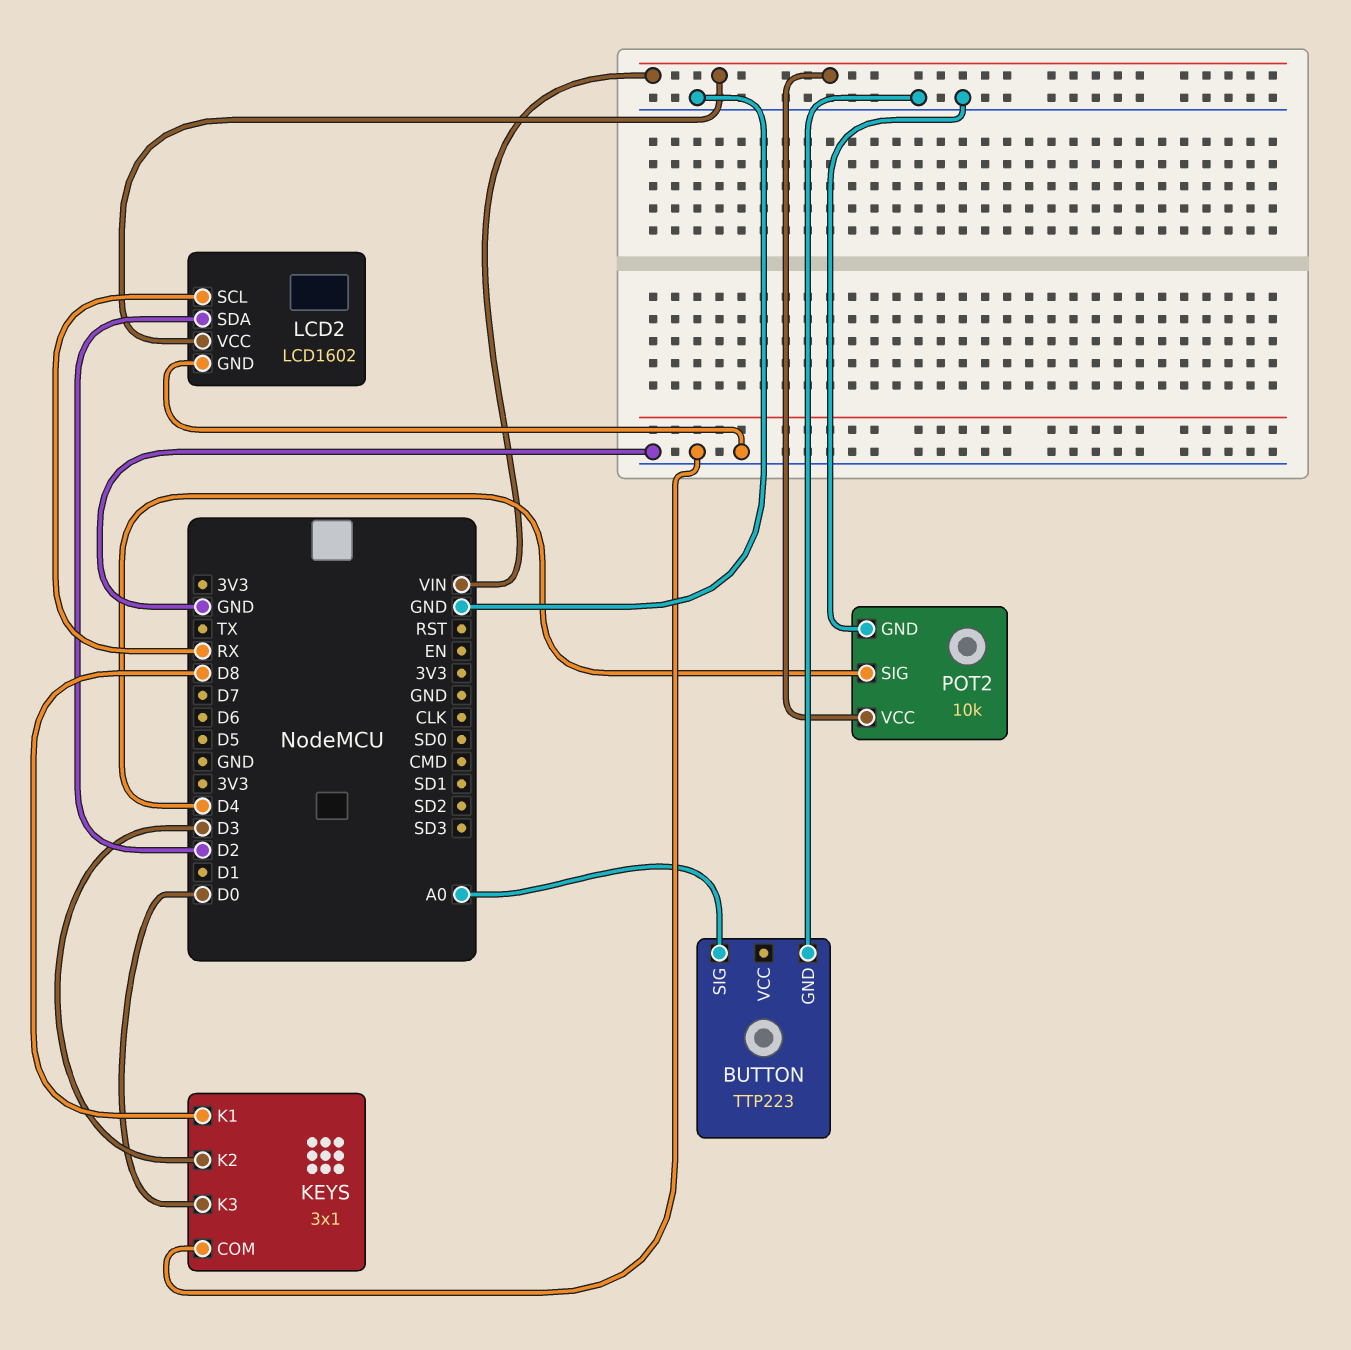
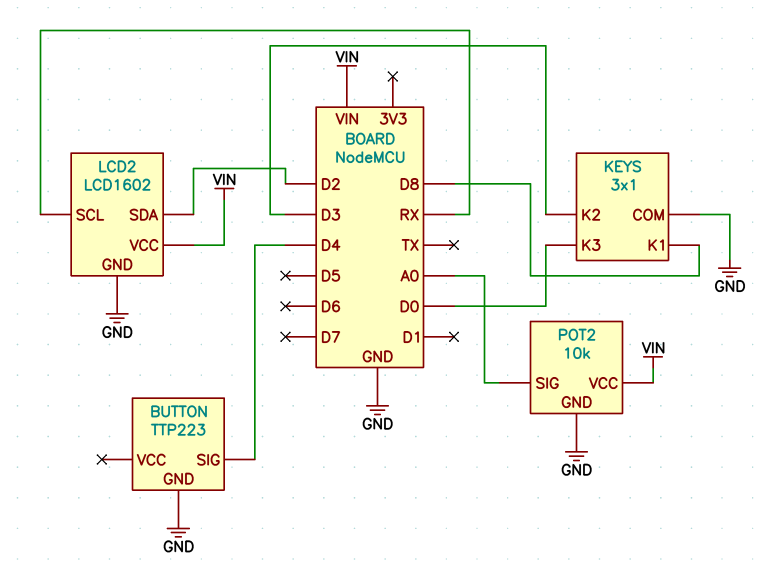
BUTTON pin SIG: A0 -> D4
POT2 pin SIG: D4 -> A0

